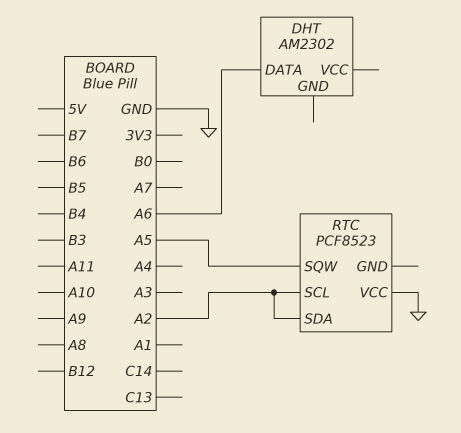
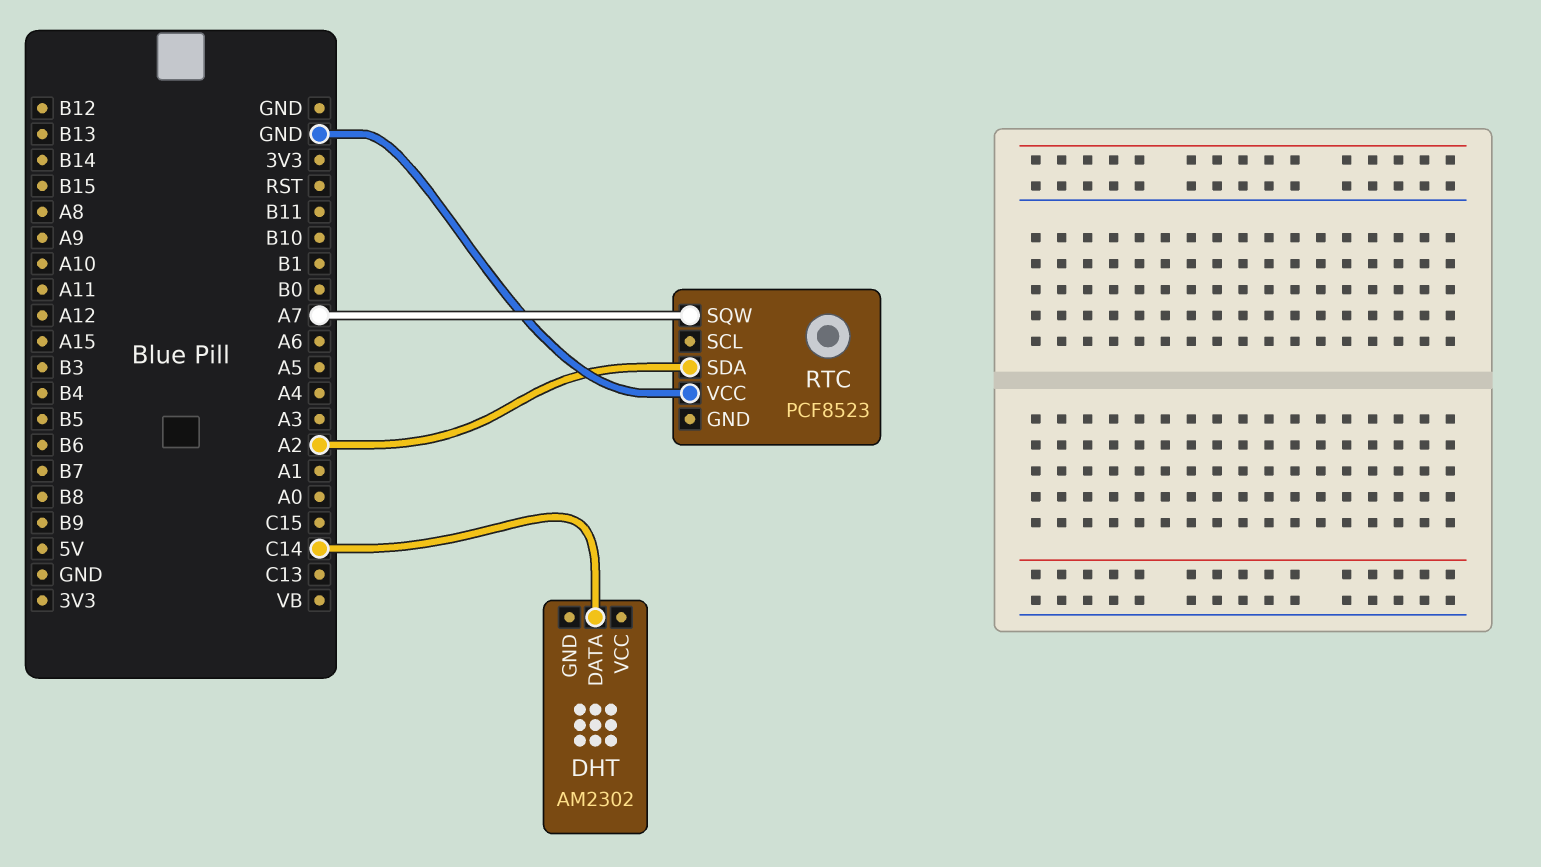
DHT pin DATA: A6 -> C14
RTC pin SCL: A2 -> none
RTC pin SQW: A5 -> A7

